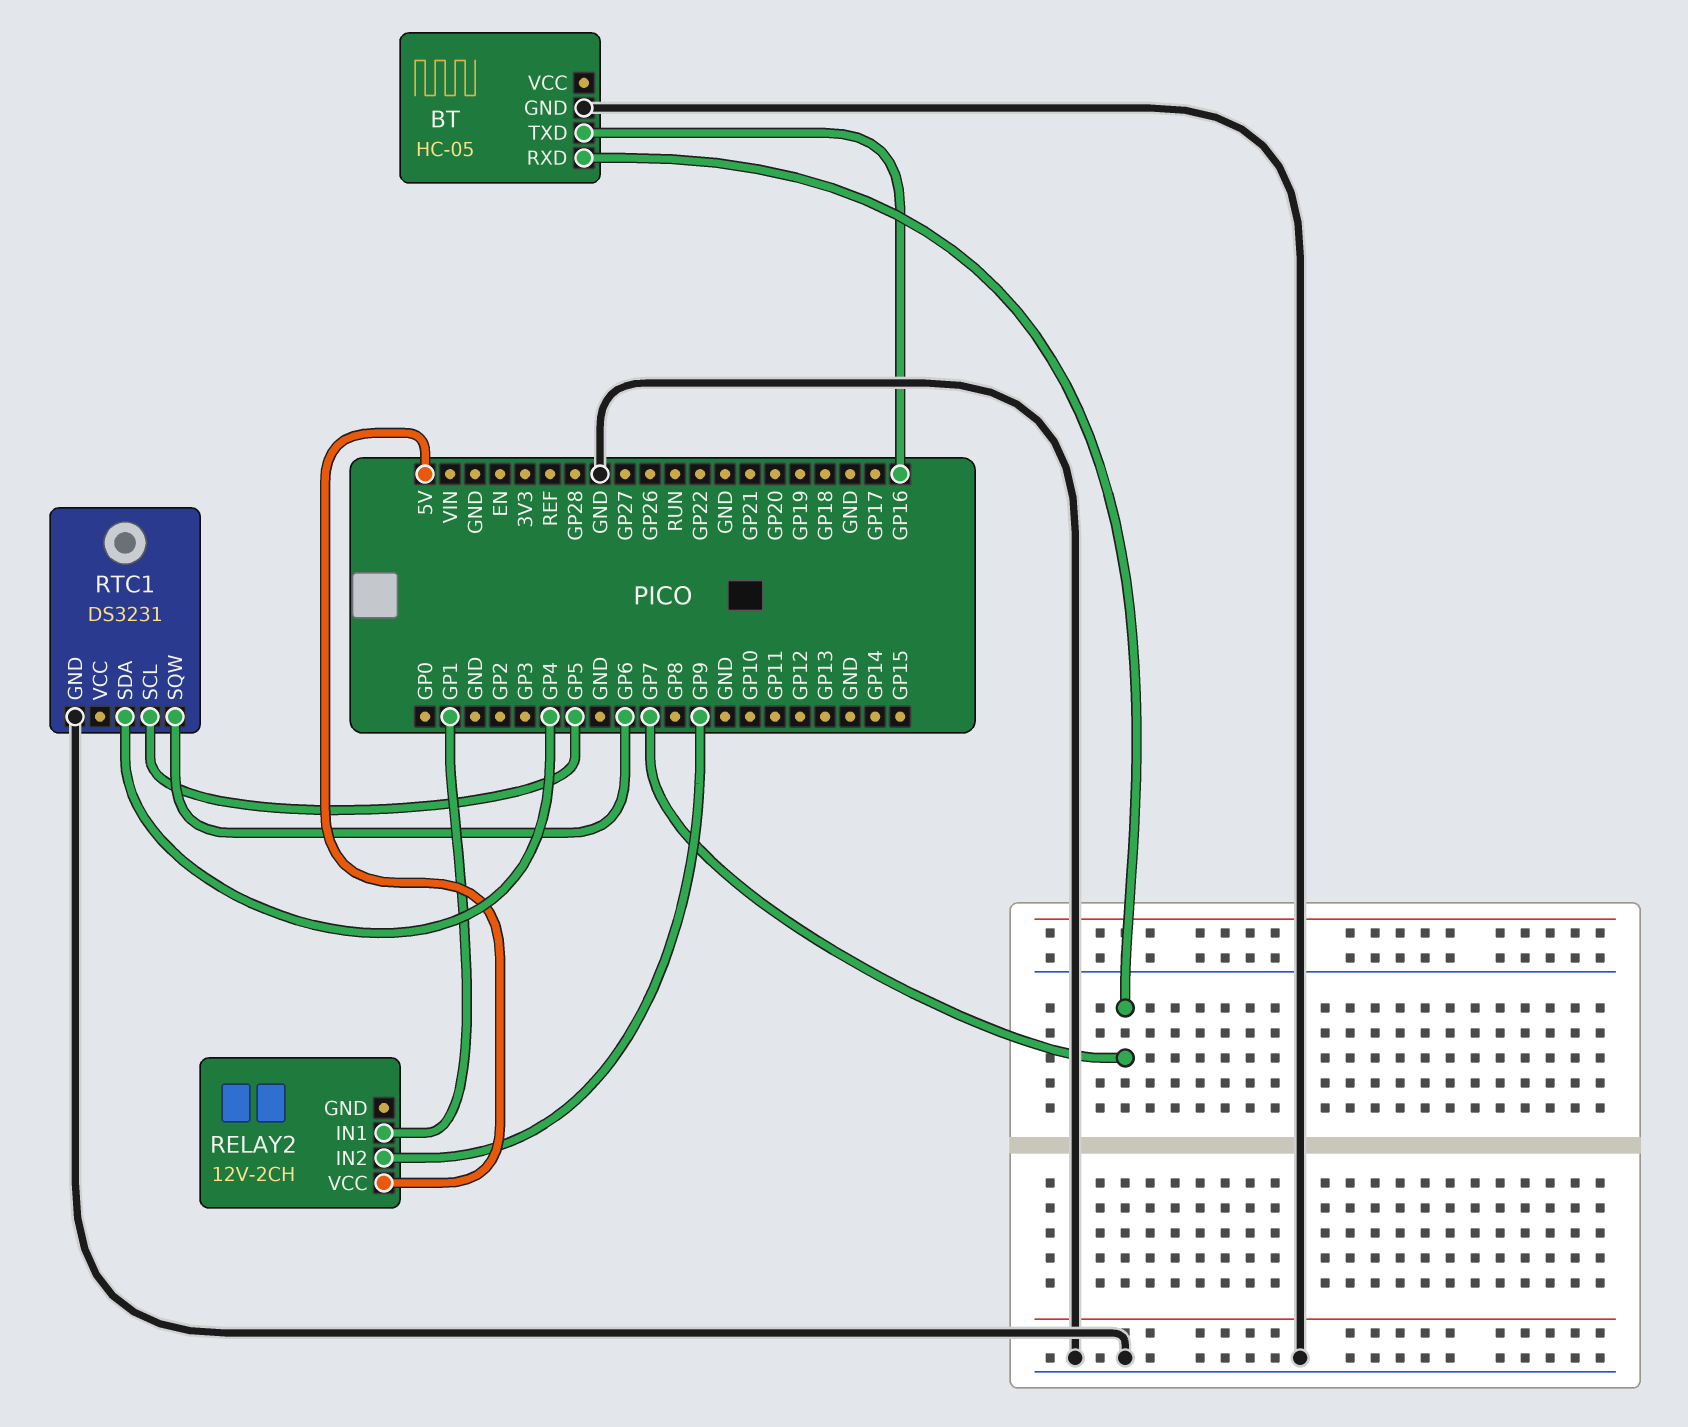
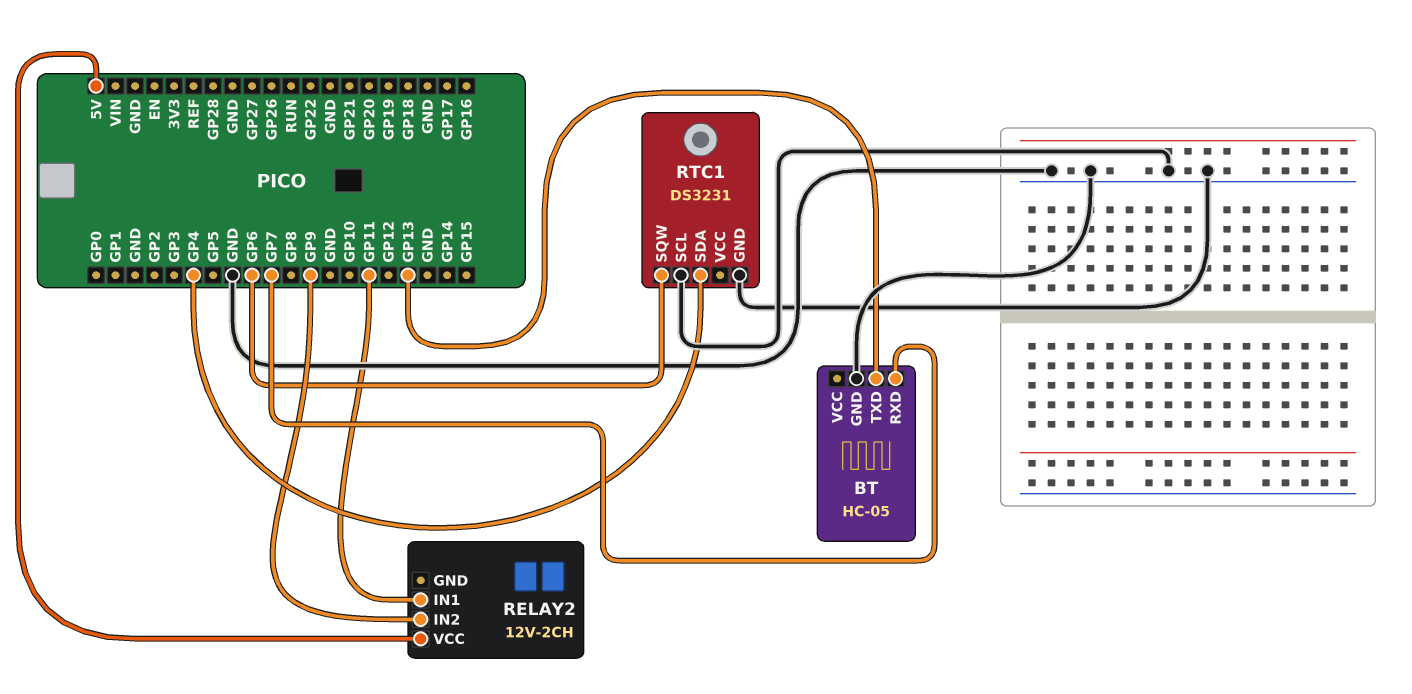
BT pin TXD: GP16 -> GP13
RELAY2 pin IN1: GP1 -> GP11
RTC1 pin SCL: GP5 -> GND

